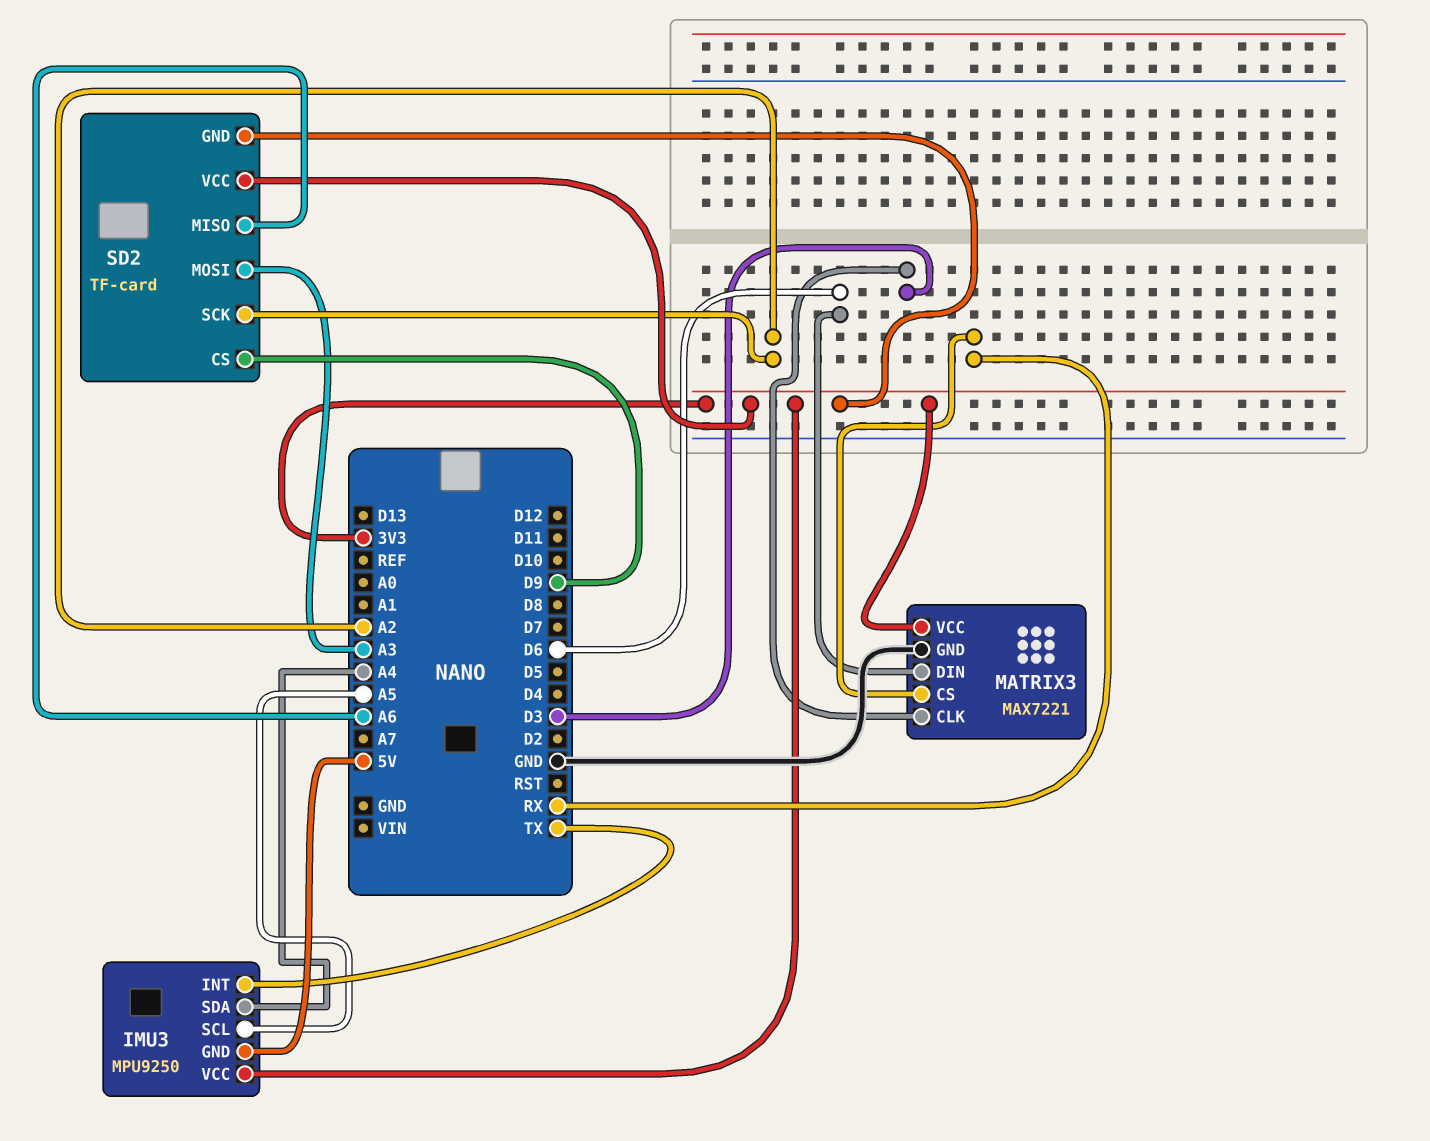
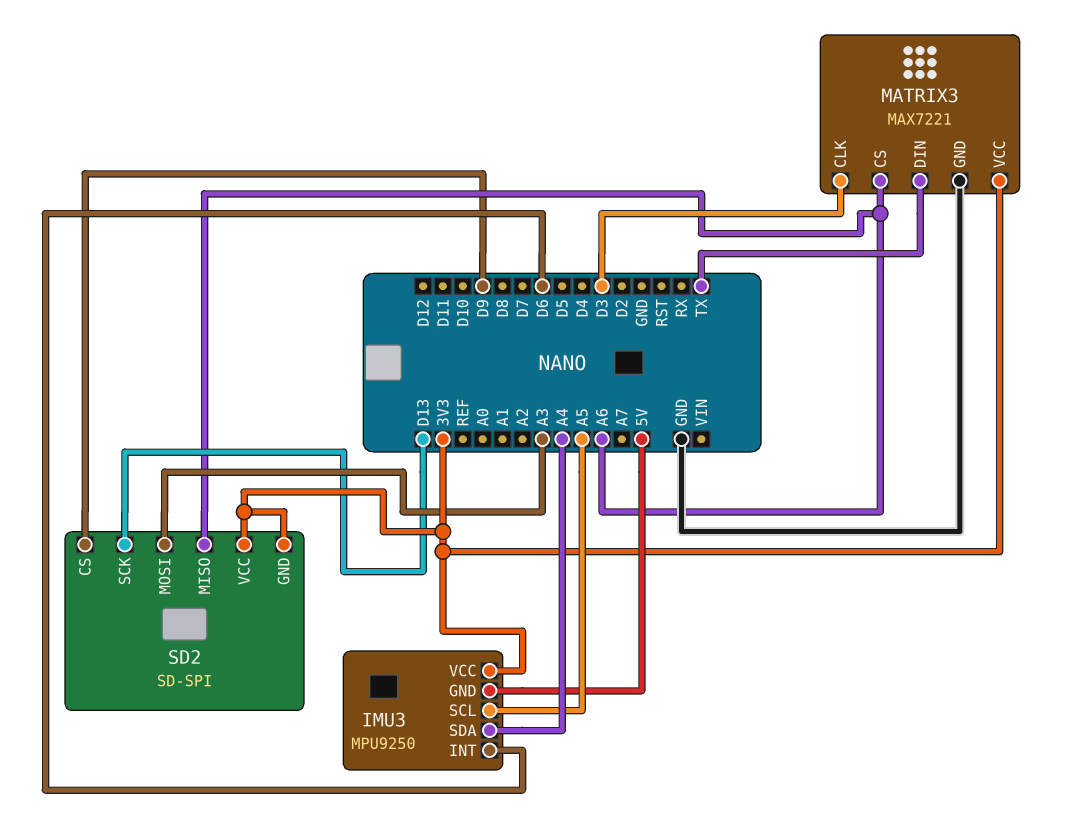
IMU3 pin INT: TX -> D6
MATRIX3 pin CS: RX -> A6
MATRIX3 pin DIN: D6 -> TX
SD2: TF-card -> SD-SPI
SD2 pin SCK: A2 -> D13

